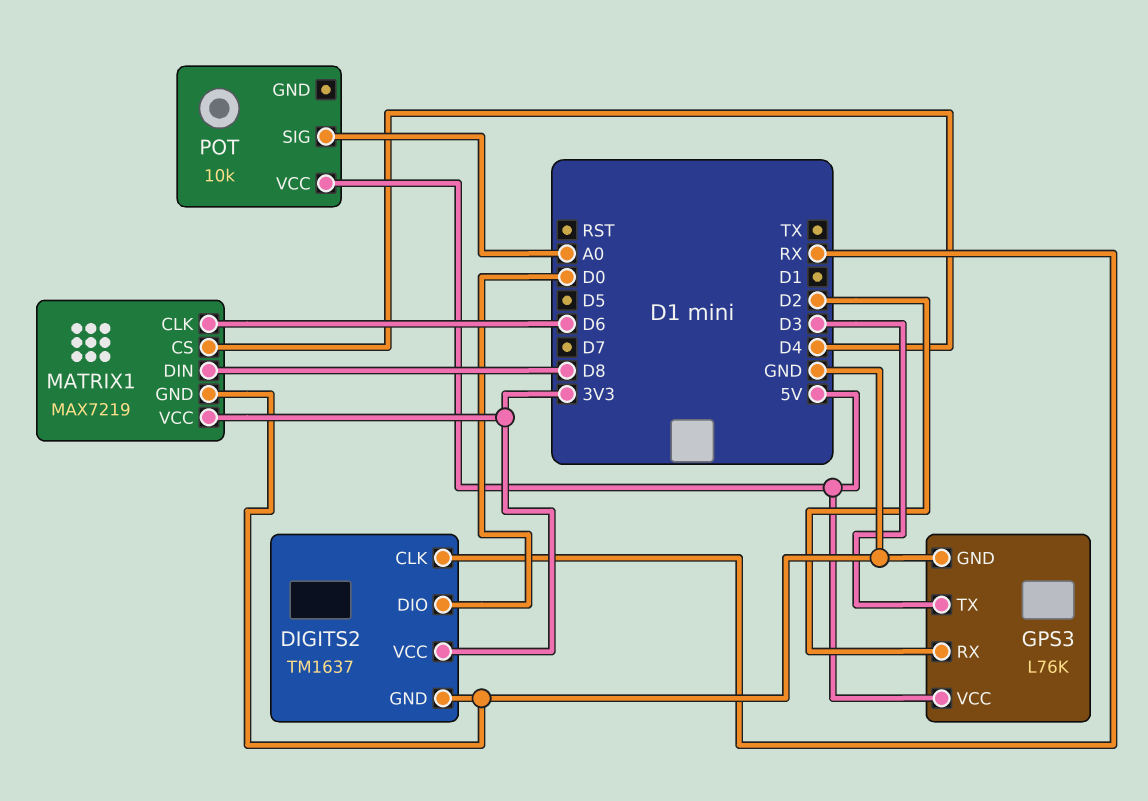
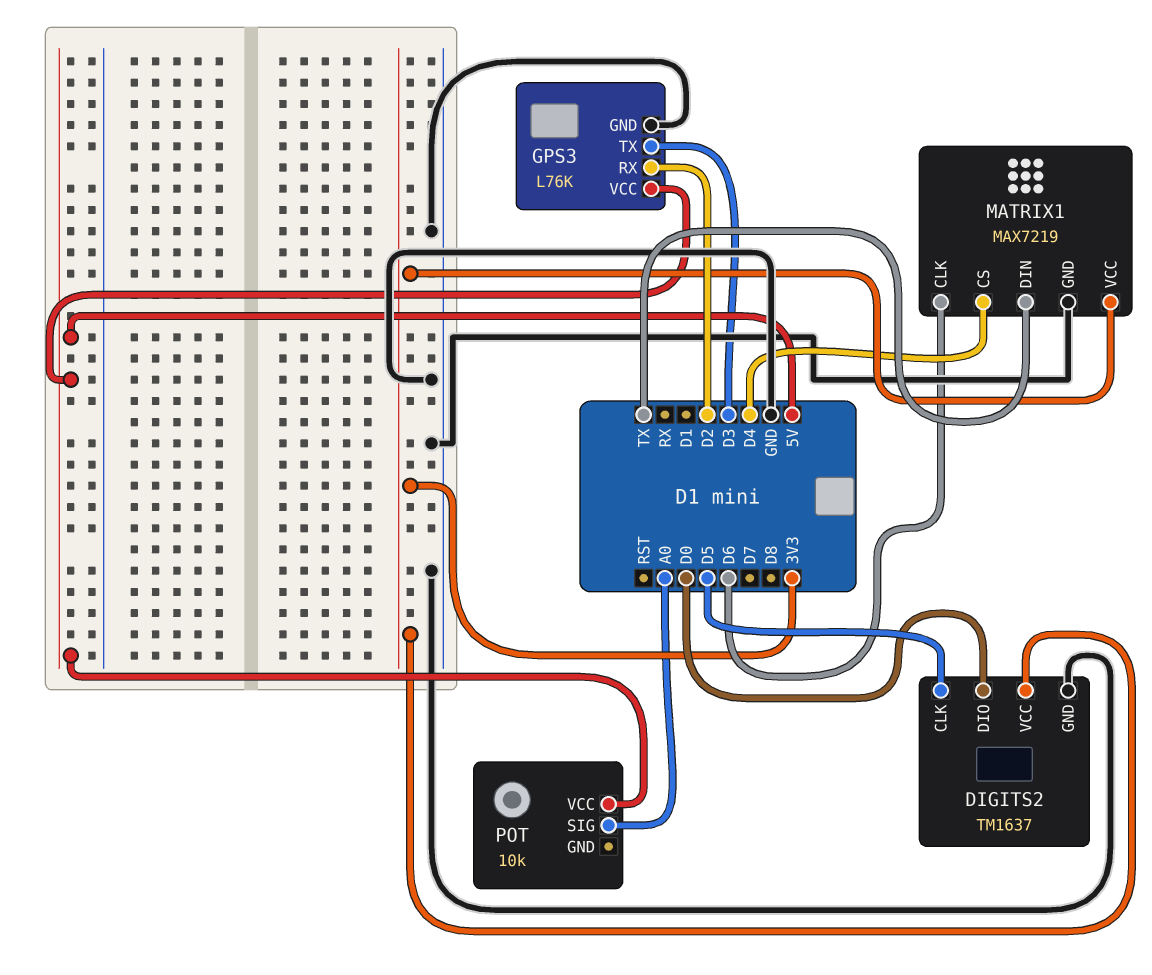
DIGITS2 pin CLK: RX -> D5
MATRIX1 pin DIN: D8 -> TX

